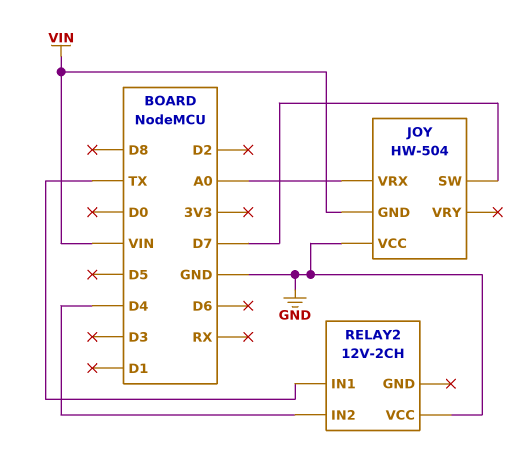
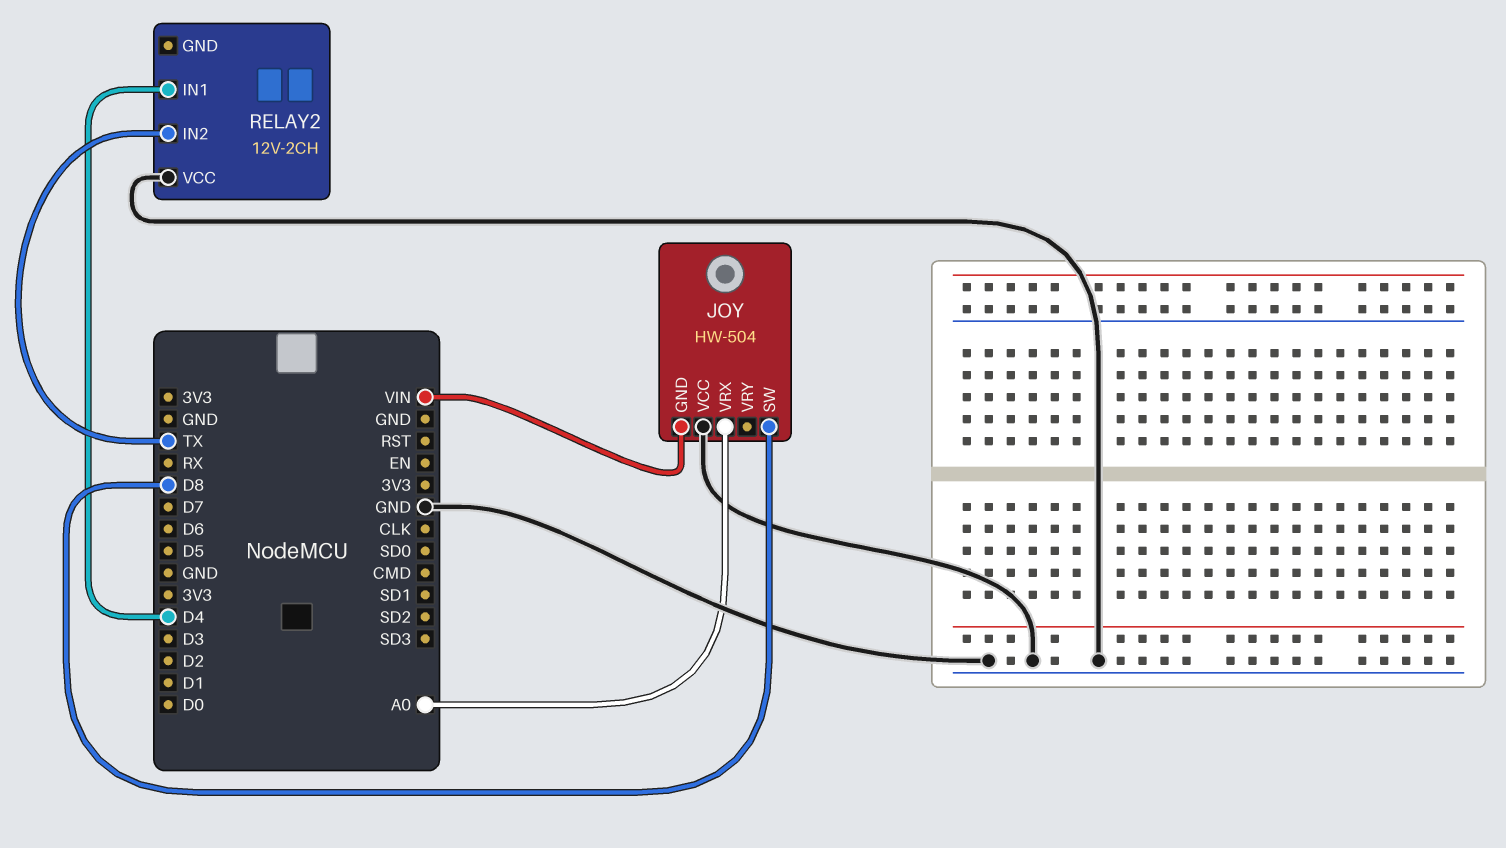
JOY pin SW: D7 -> D8
RELAY2 pin IN1: TX -> D4
RELAY2 pin IN2: D4 -> TX

